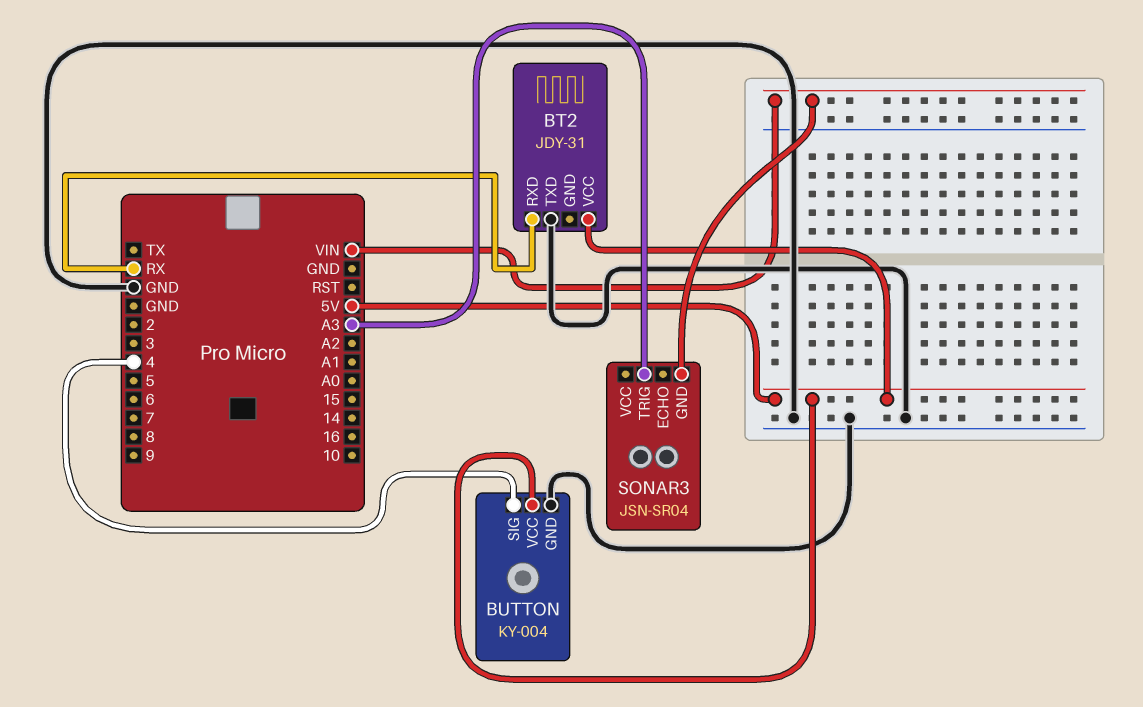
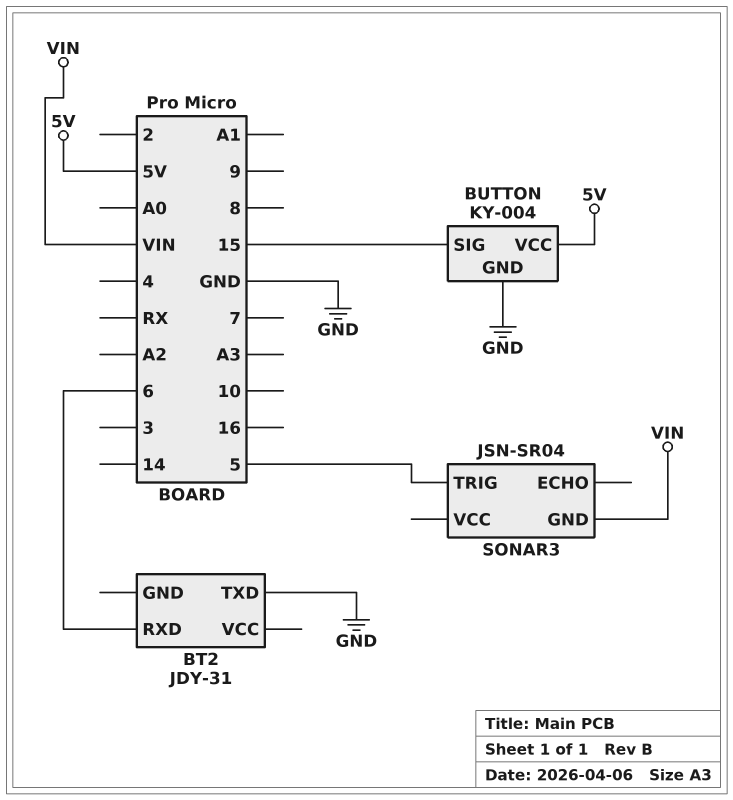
BT2 pin RXD: RX -> 6
BT2 pin VCC: 5V -> none
BUTTON pin SIG: 4 -> 15
SONAR3 pin TRIG: A3 -> 5

